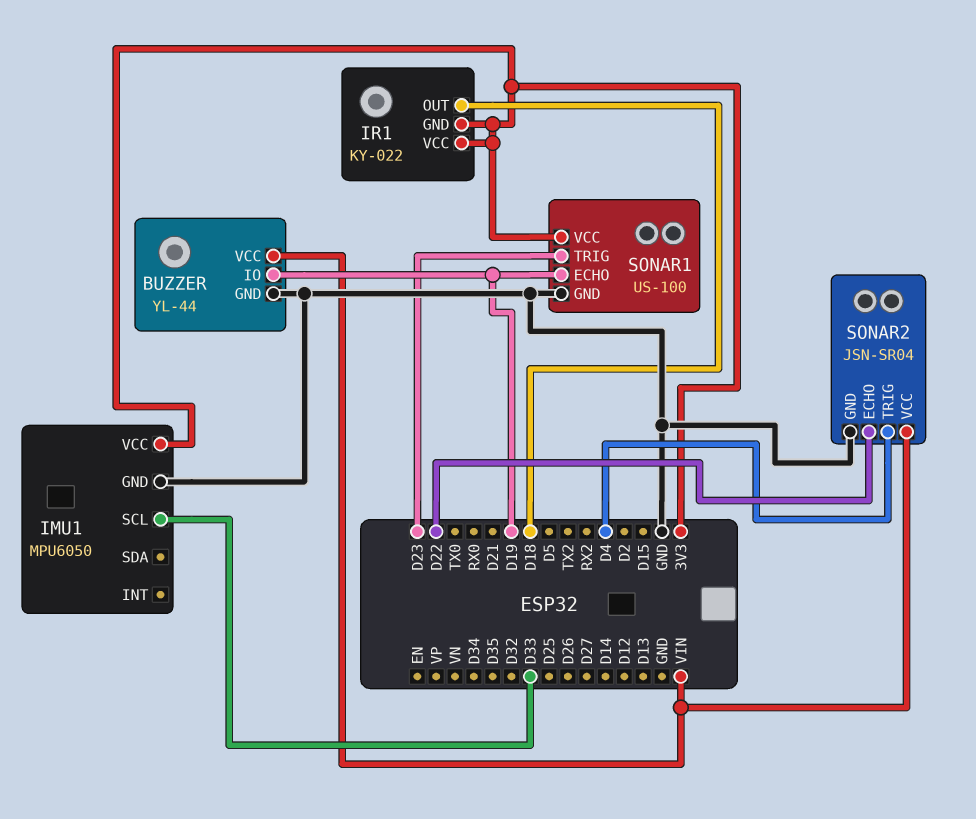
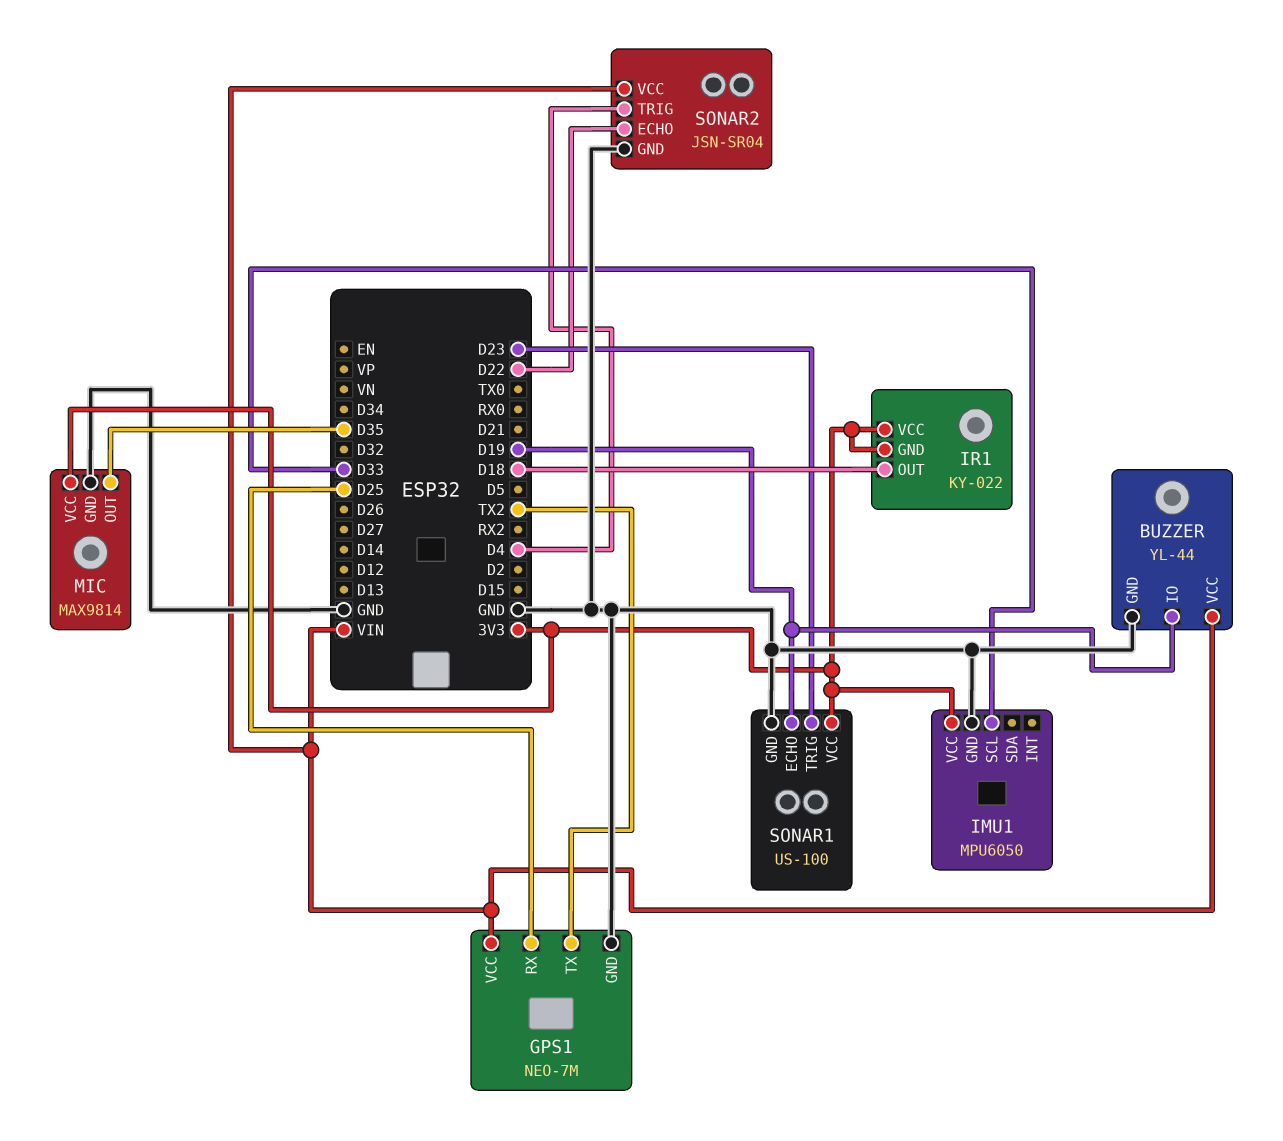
GPS1: none -> NEO-7M
GPS1 pin GND: none -> GND
GPS1 pin RX: none -> D25
GPS1 pin TX: none -> TX2
GPS1 pin VCC: none -> VIN
MIC: none -> MAX9814
MIC pin GND: none -> GND
MIC pin OUT: none -> D35
MIC pin VCC: none -> 3V3

